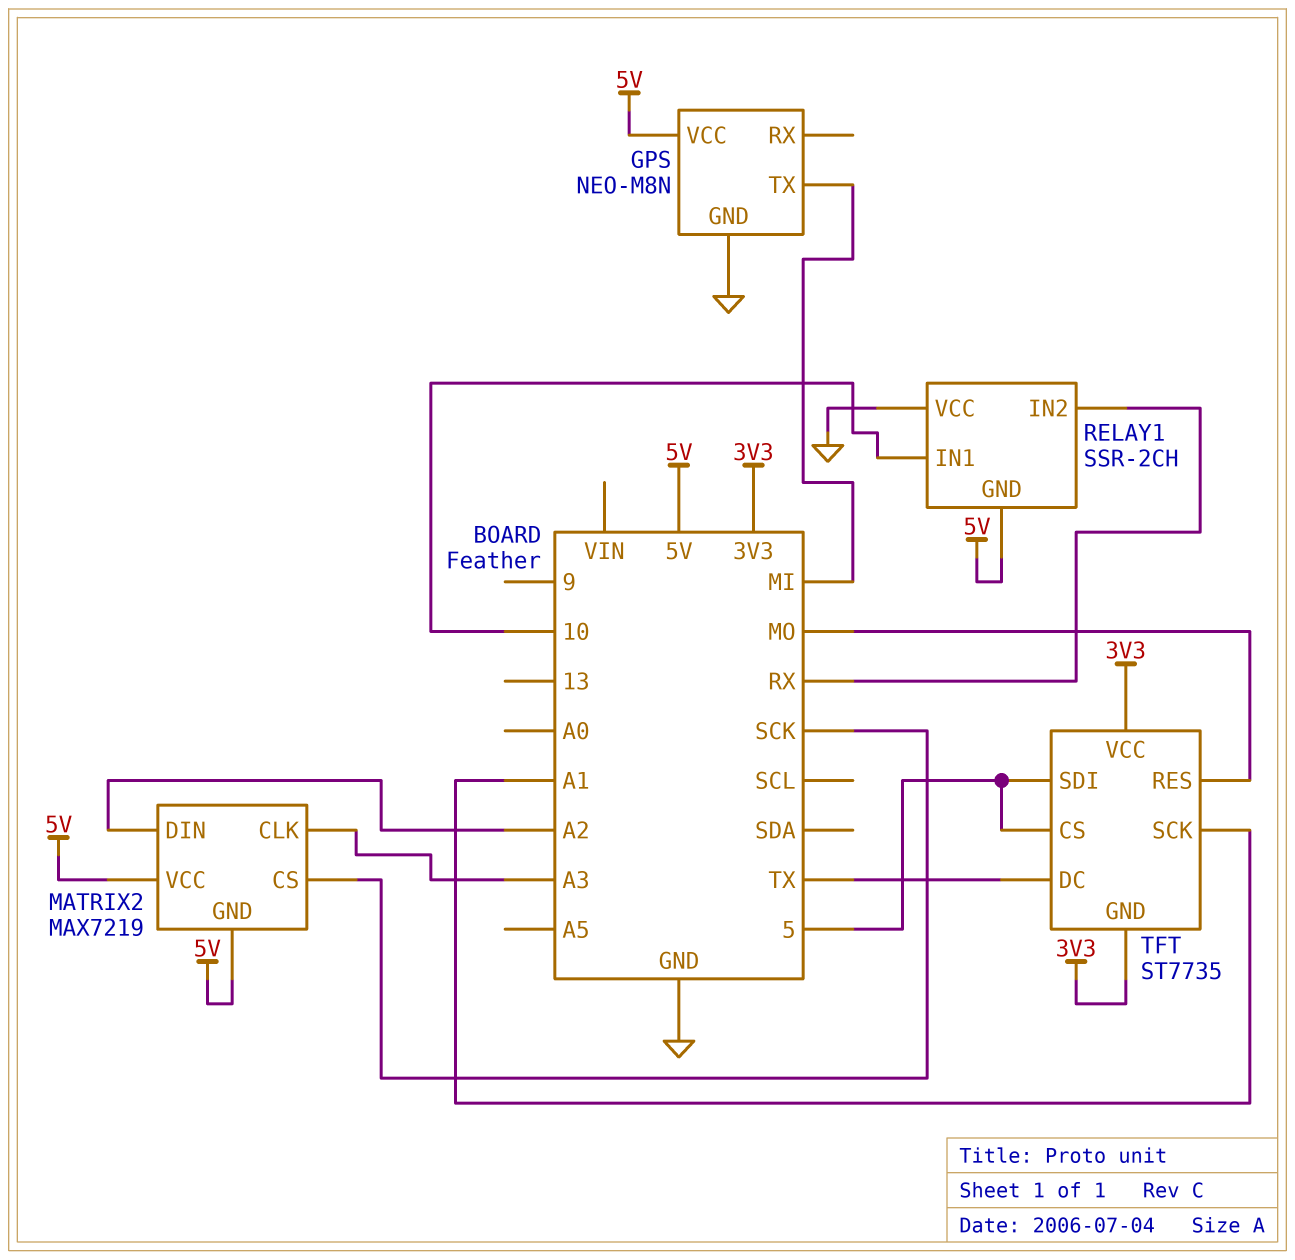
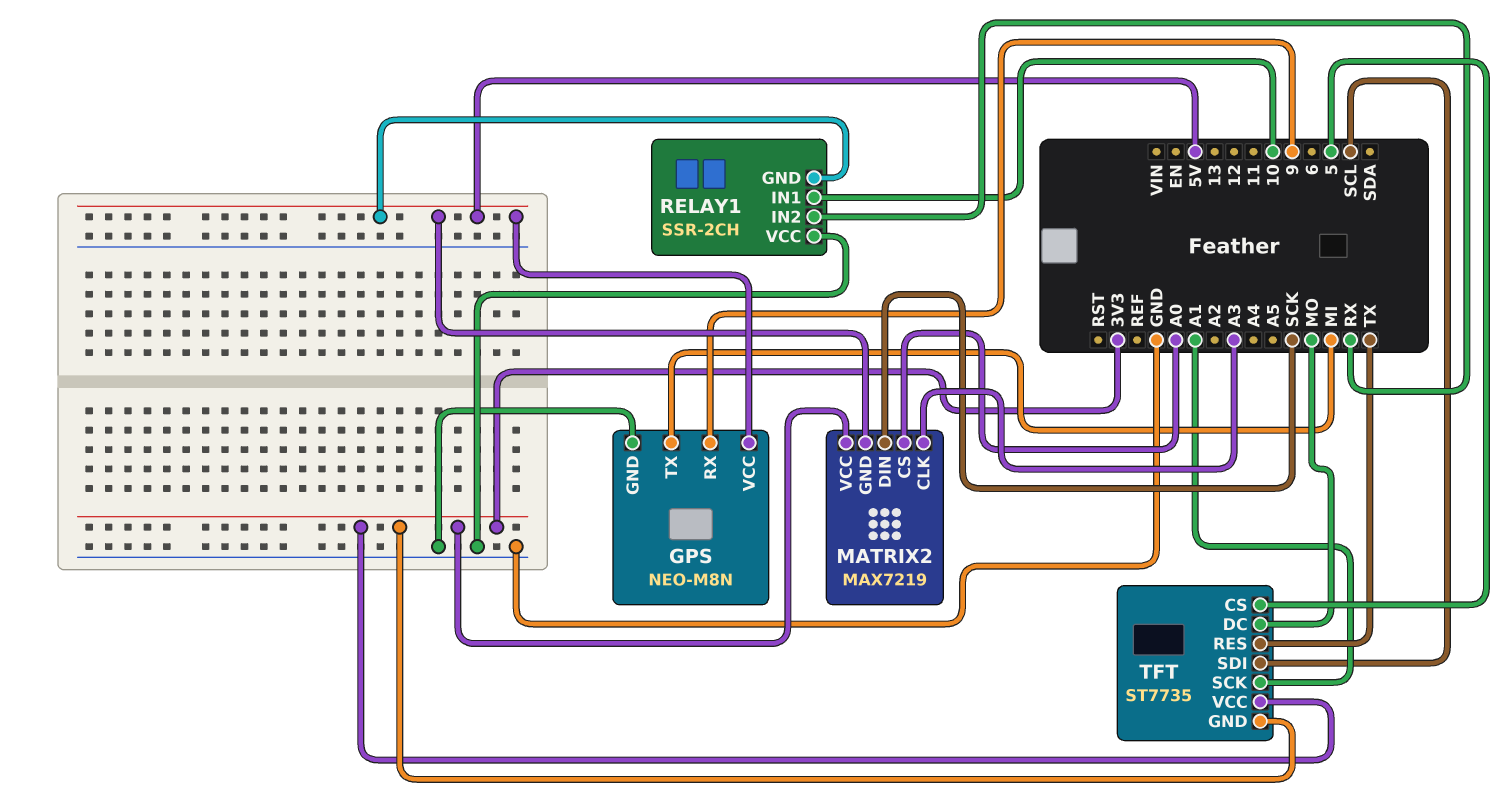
GPS pin RX: none -> 9
MATRIX2 pin CS: SCK -> A0
MATRIX2 pin DIN: A2 -> SCK
MATRIX2 pin VCC: 5V -> 3V3
TFT pin DC: TX -> MO
TFT pin RES: MO -> TX
TFT pin SDI: 5 -> SCL

